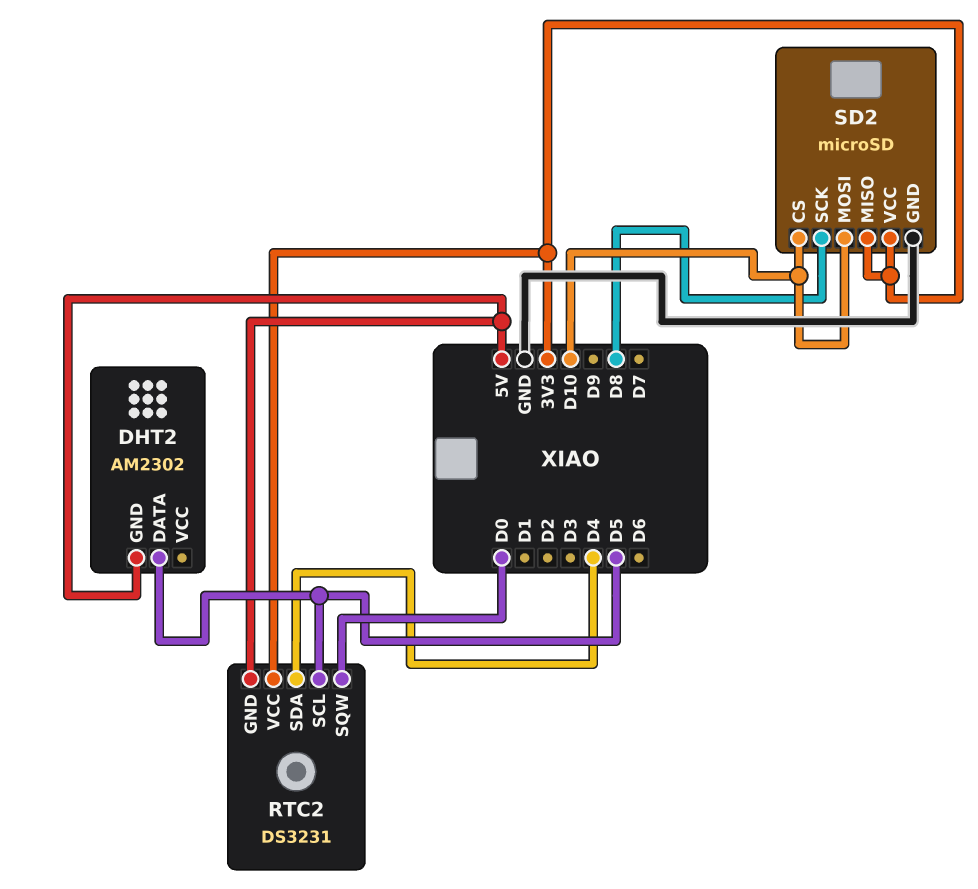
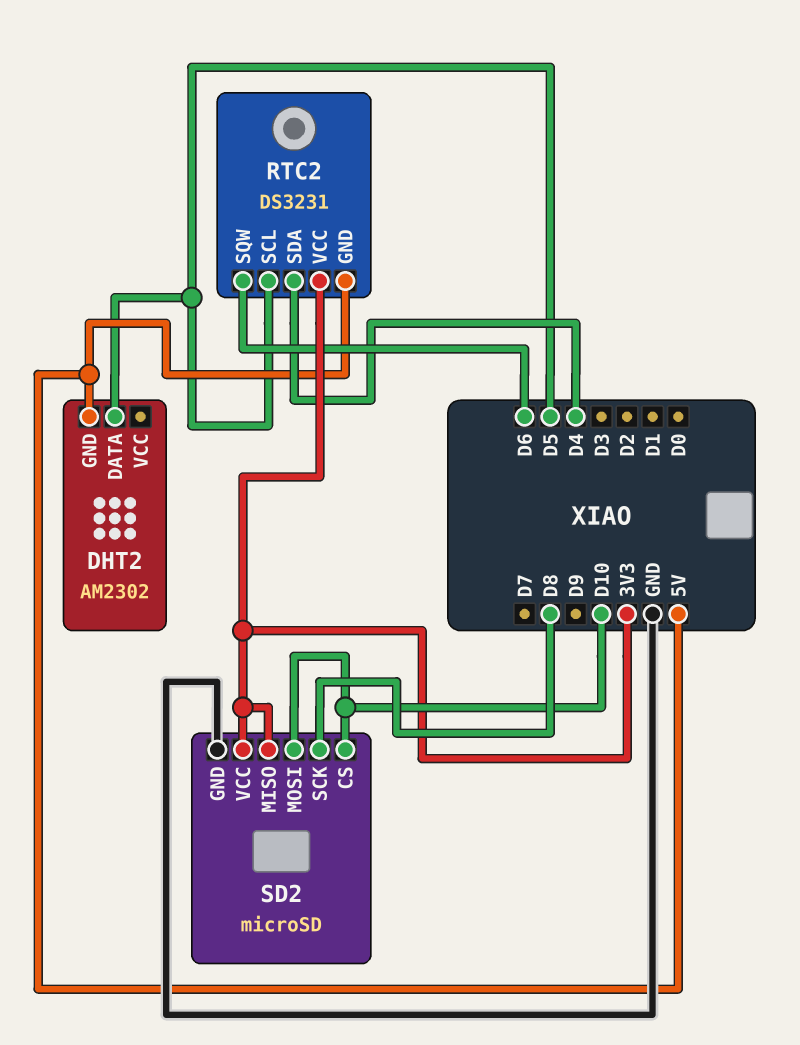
RTC2 pin SQW: D0 -> D6

